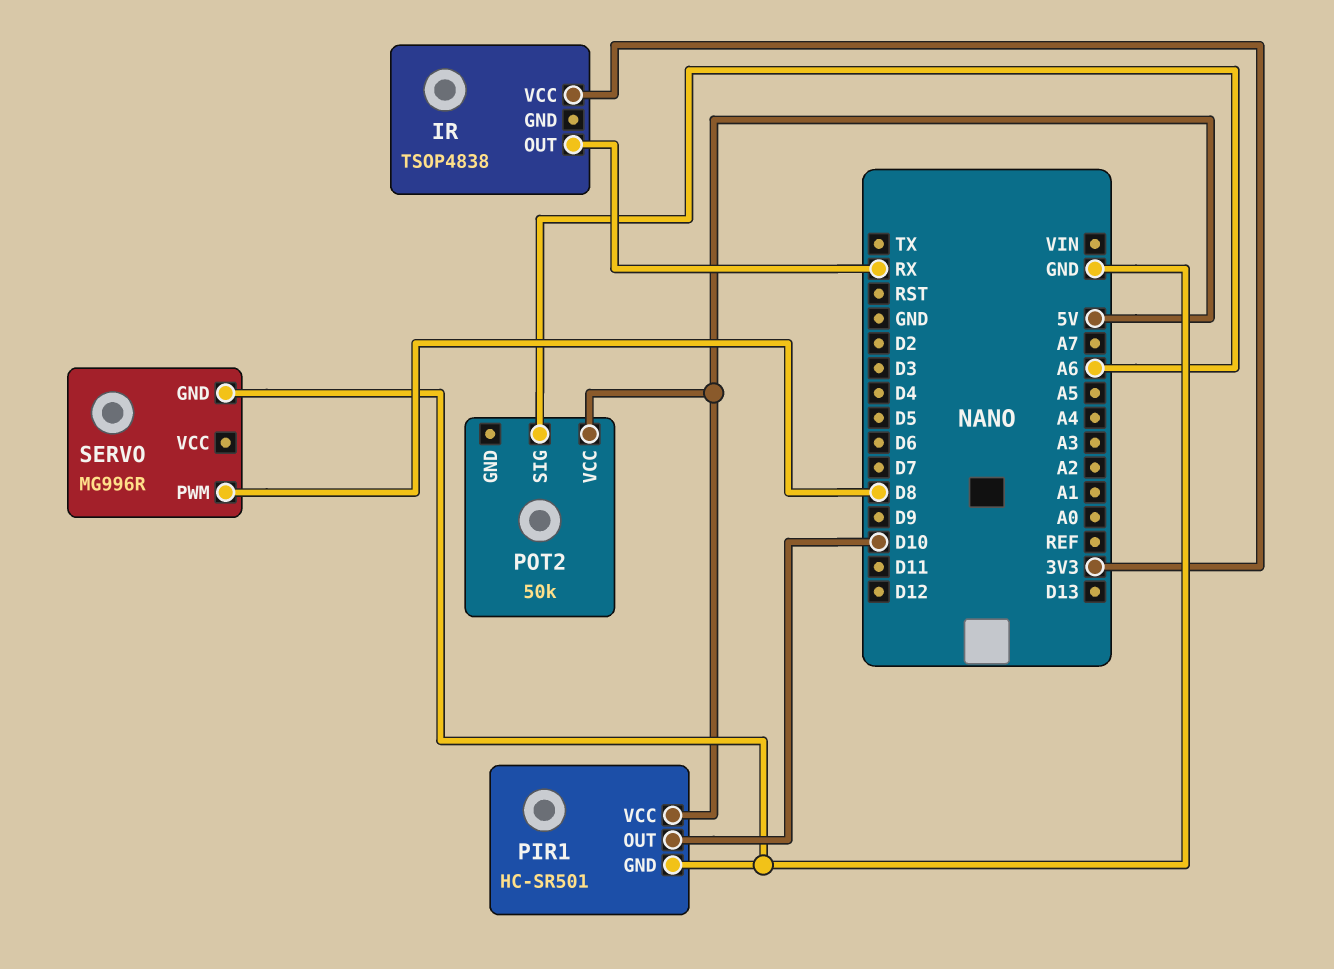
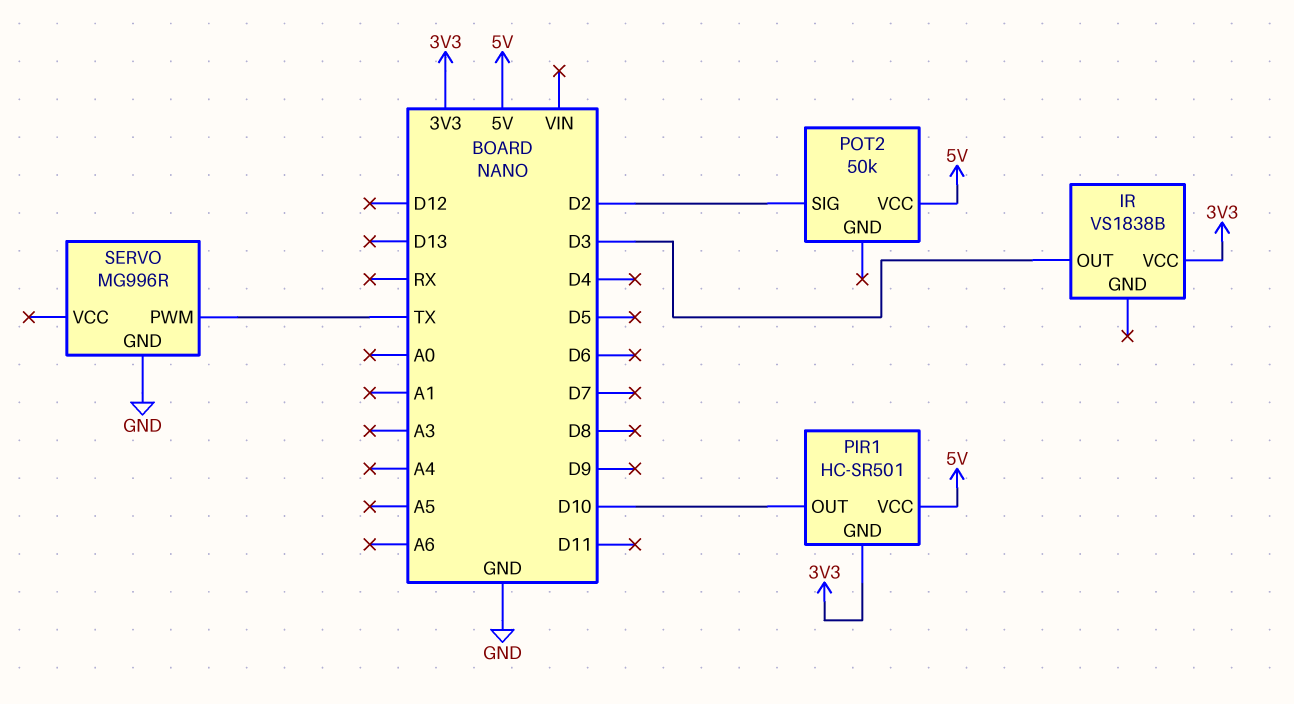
IR: TSOP4838 -> VS1838B
IR pin OUT: RX -> D3
PIR1 pin GND: GND -> 3V3
POT2 pin SIG: A6 -> D2
SERVO pin PWM: D8 -> TX

